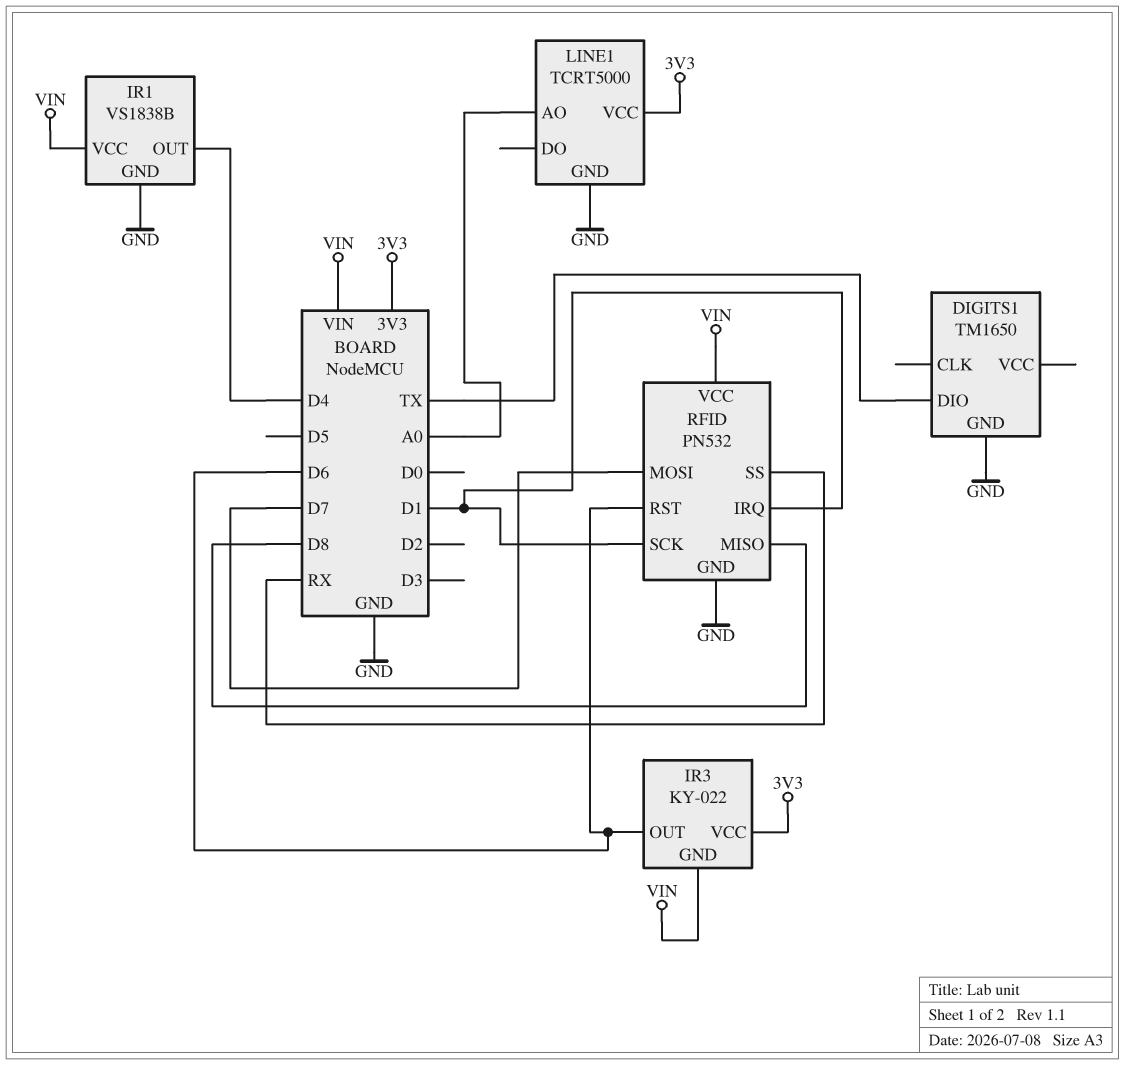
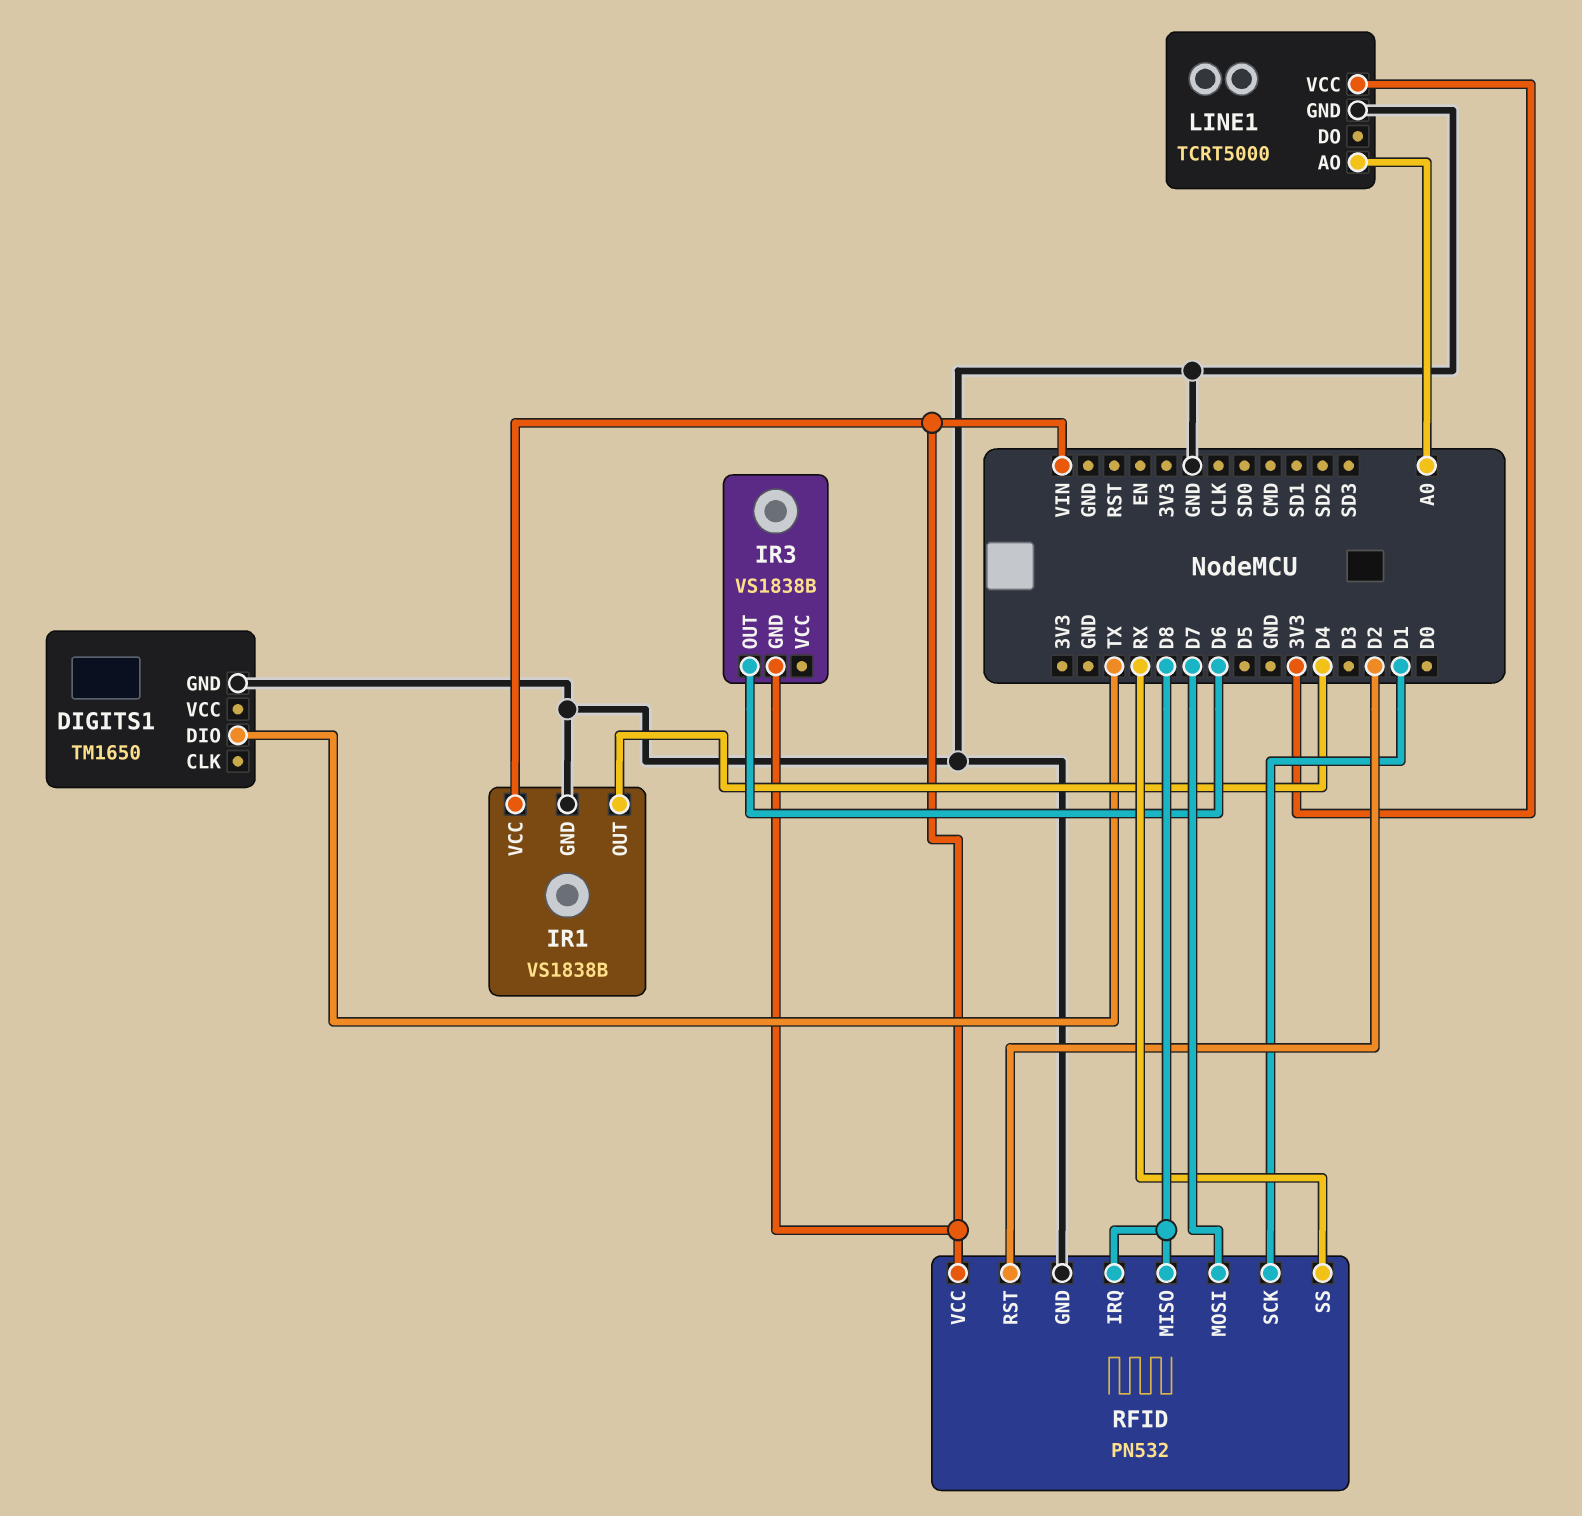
IR3: KY-022 -> VS1838B
IR3 pin VCC: 3V3 -> none
RFID pin IRQ: D1 -> D8
RFID pin RST: D6 -> D2

